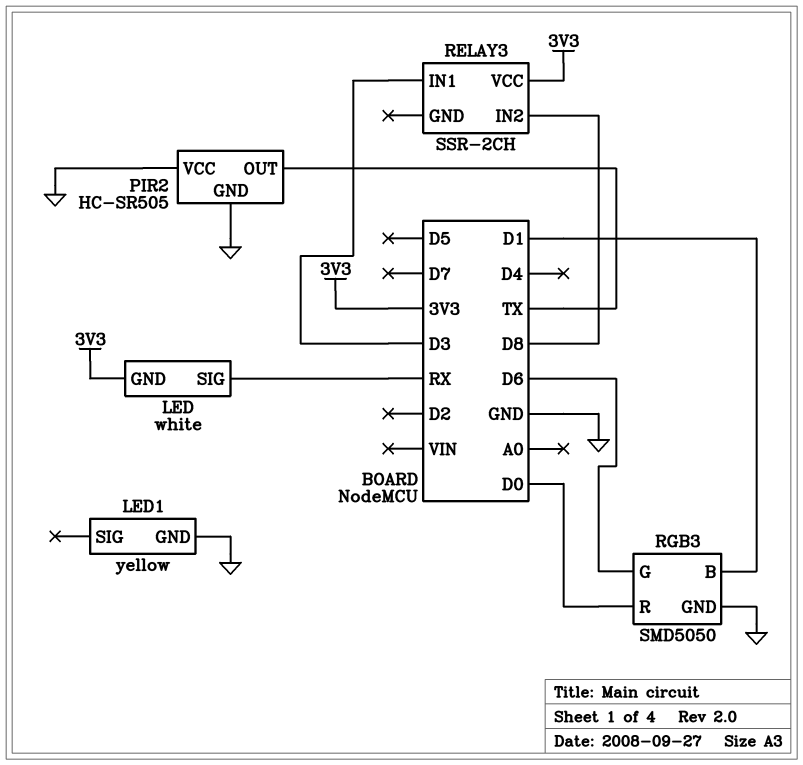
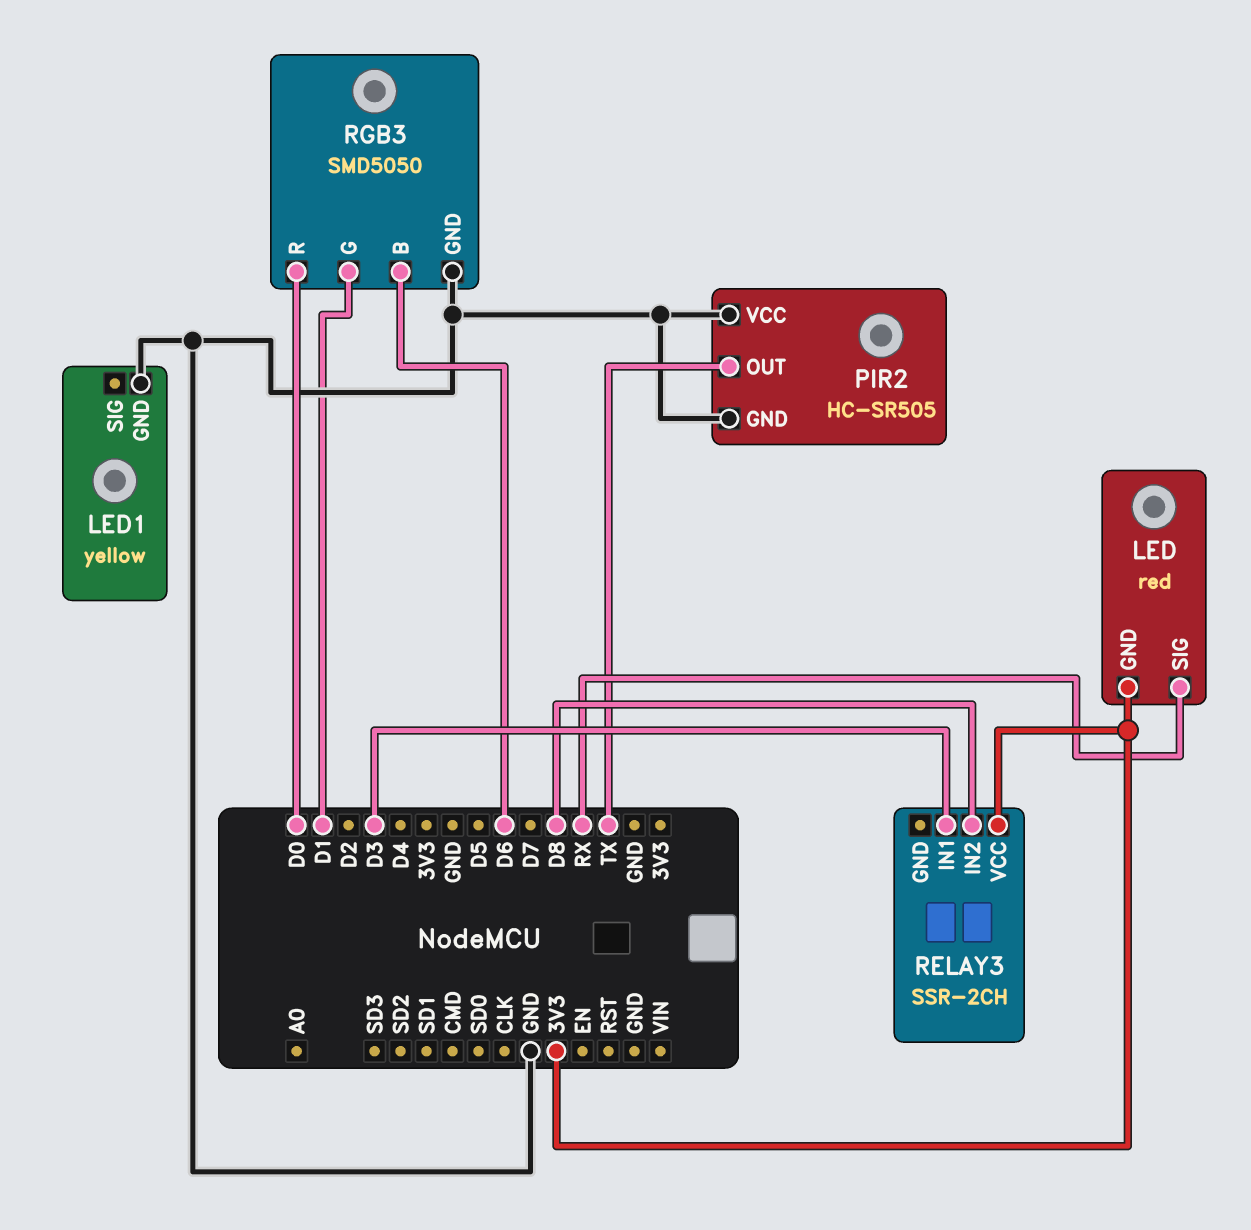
LED: white -> red
RGB3 pin B: D1 -> D6
RGB3 pin G: D6 -> D1

